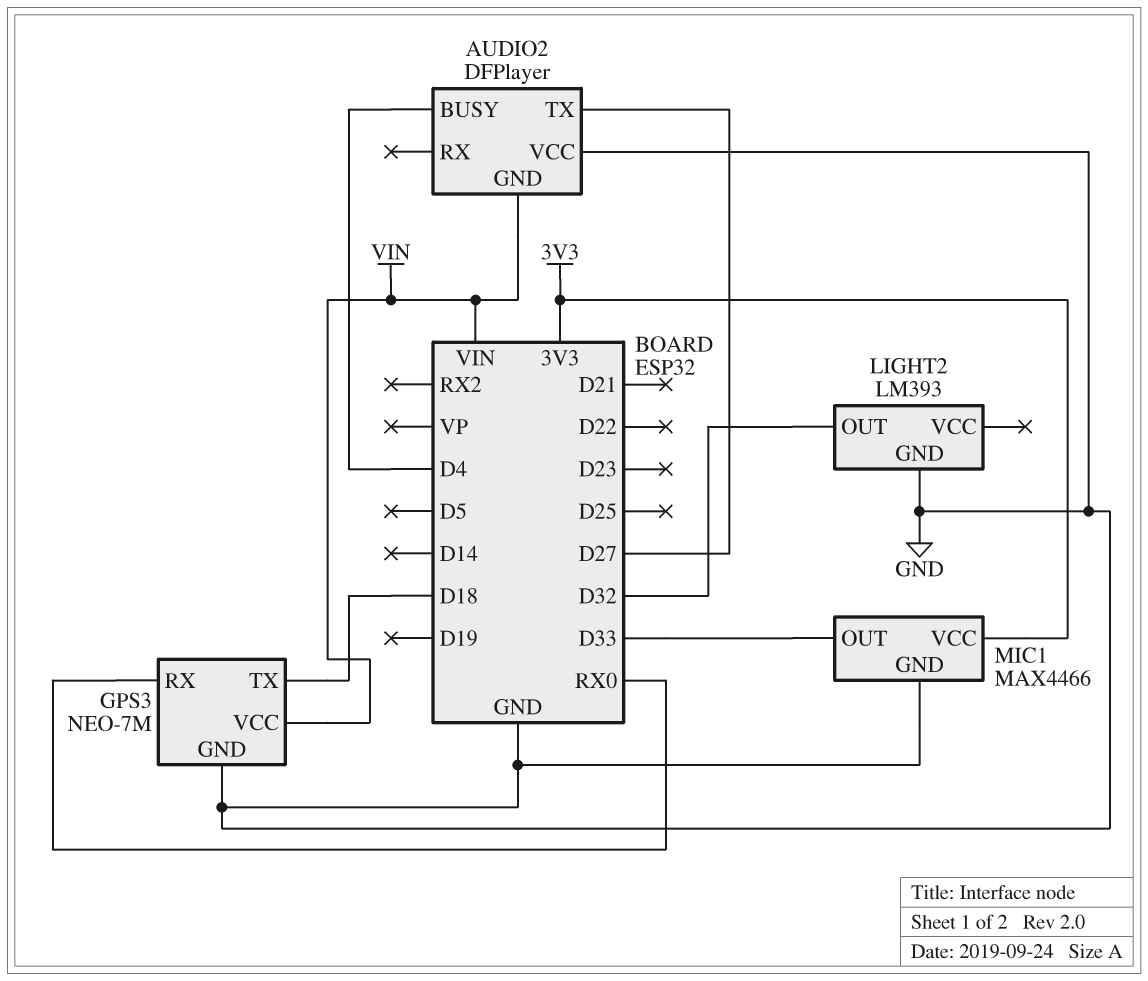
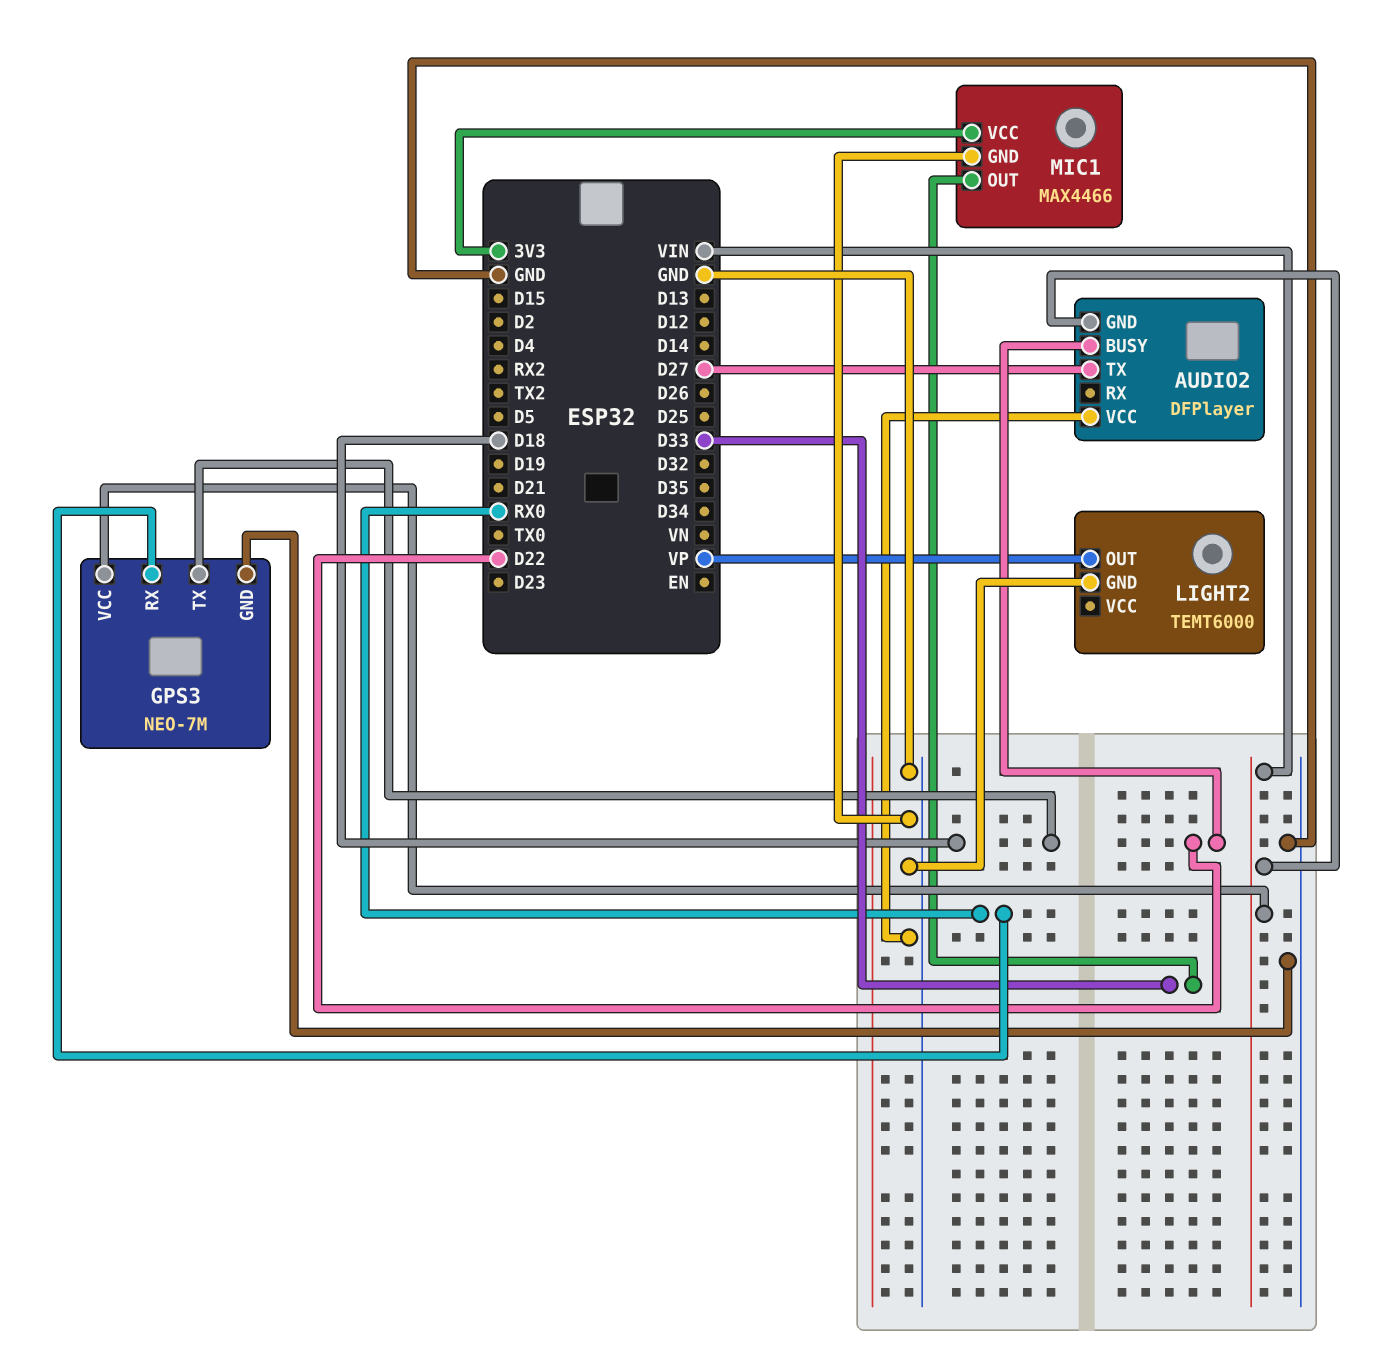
AUDIO2 pin BUSY: D4 -> D22
LIGHT2: LM393 -> TEMT6000
LIGHT2 pin OUT: D32 -> VP

